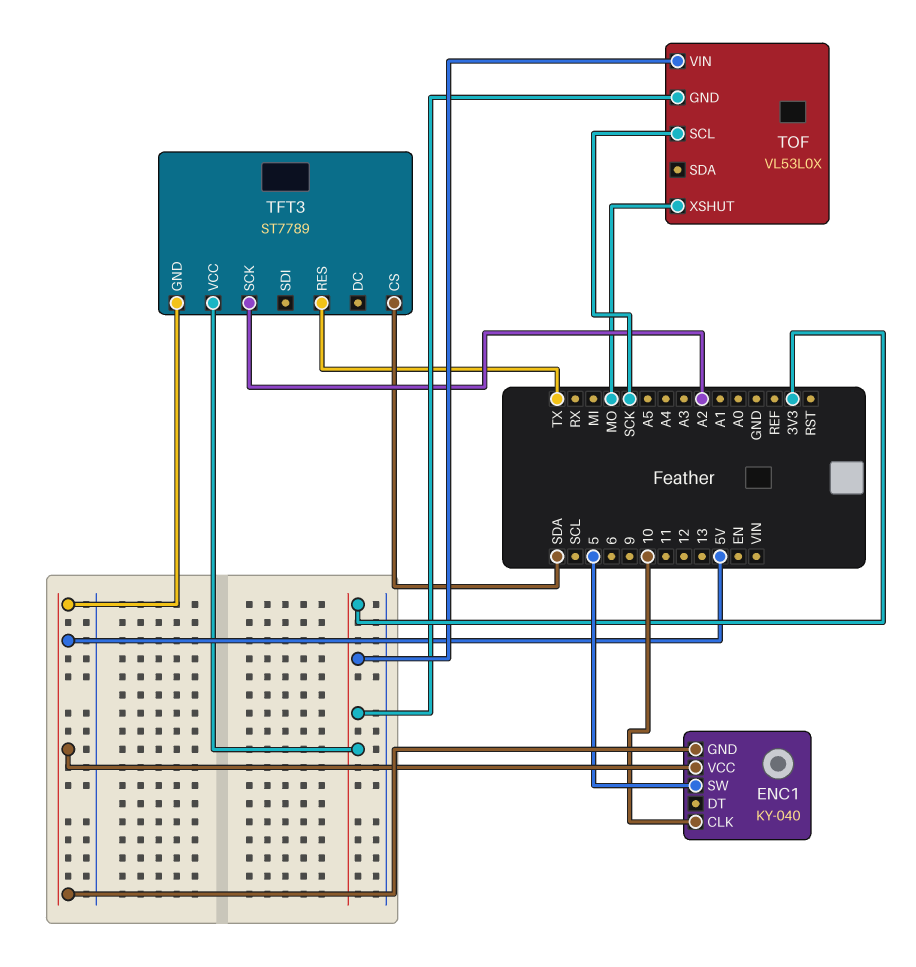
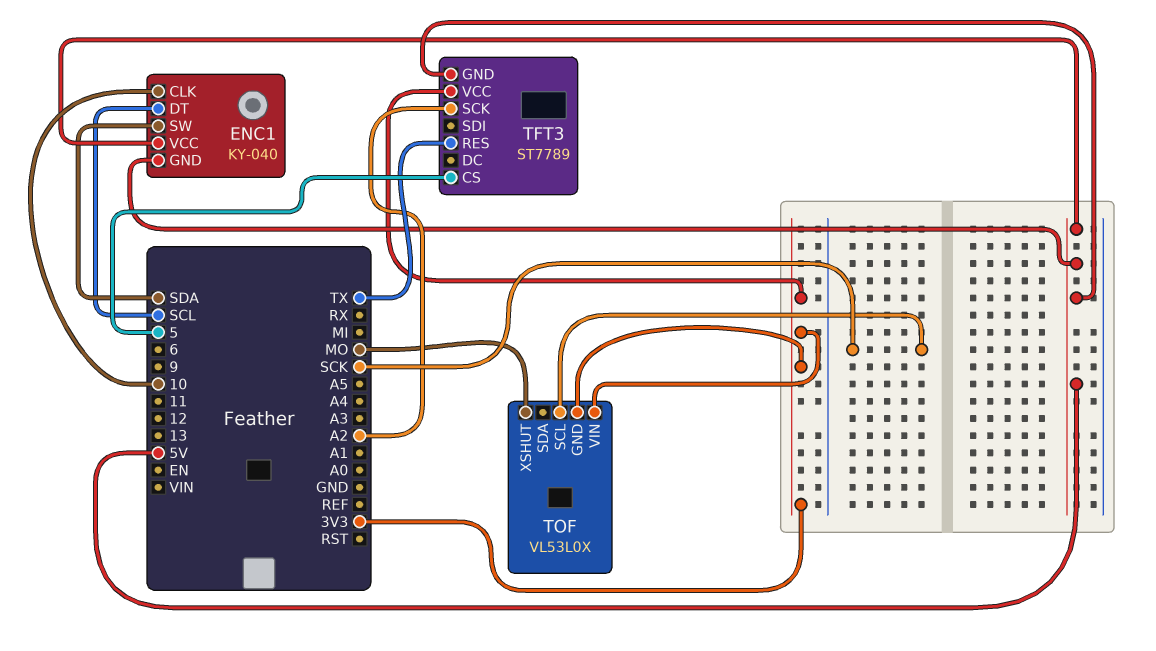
ENC1 pin DT: none -> SCL
ENC1 pin SW: 5 -> SDA
TFT3 pin CS: SDA -> 5

